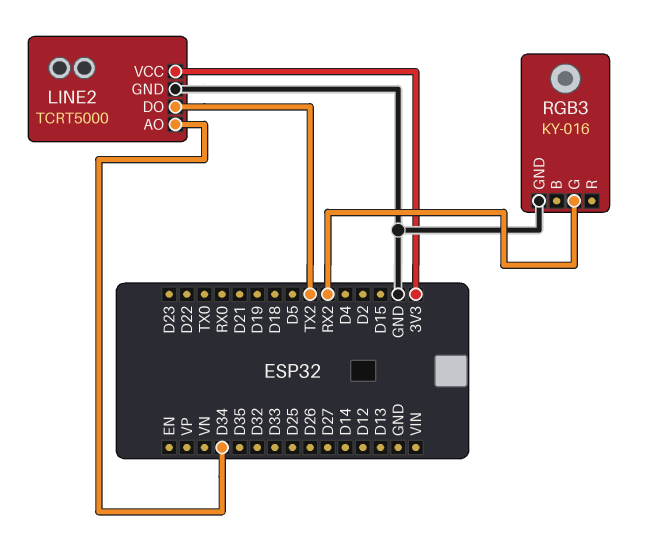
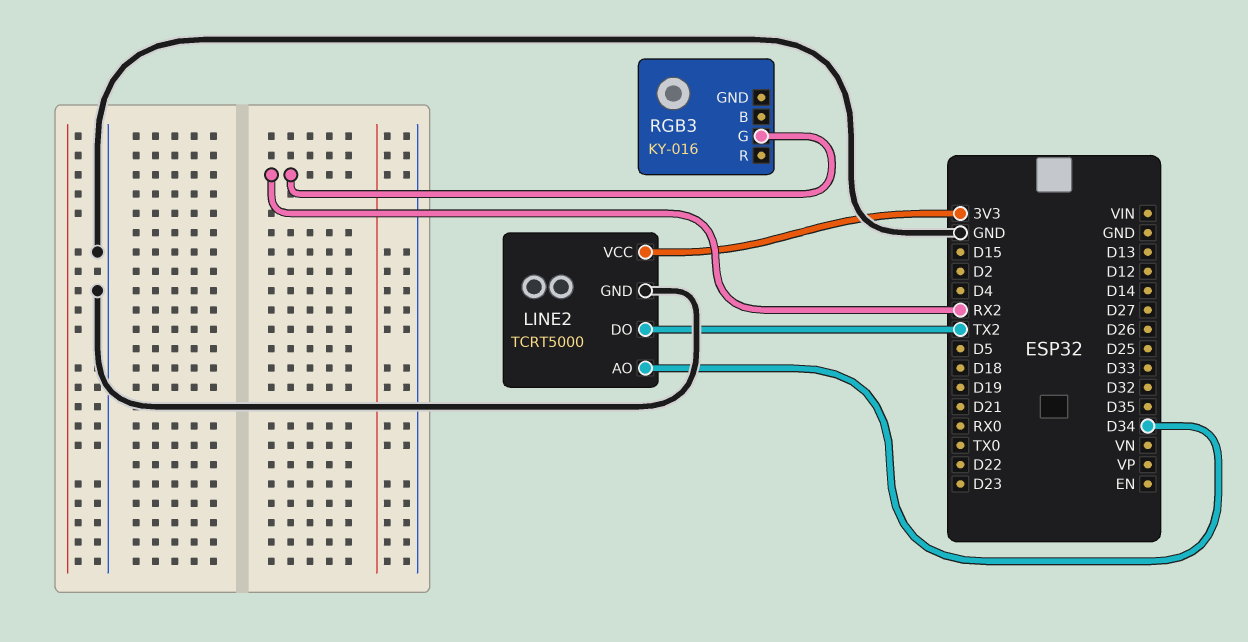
RGB3 pin GND: GND -> none

